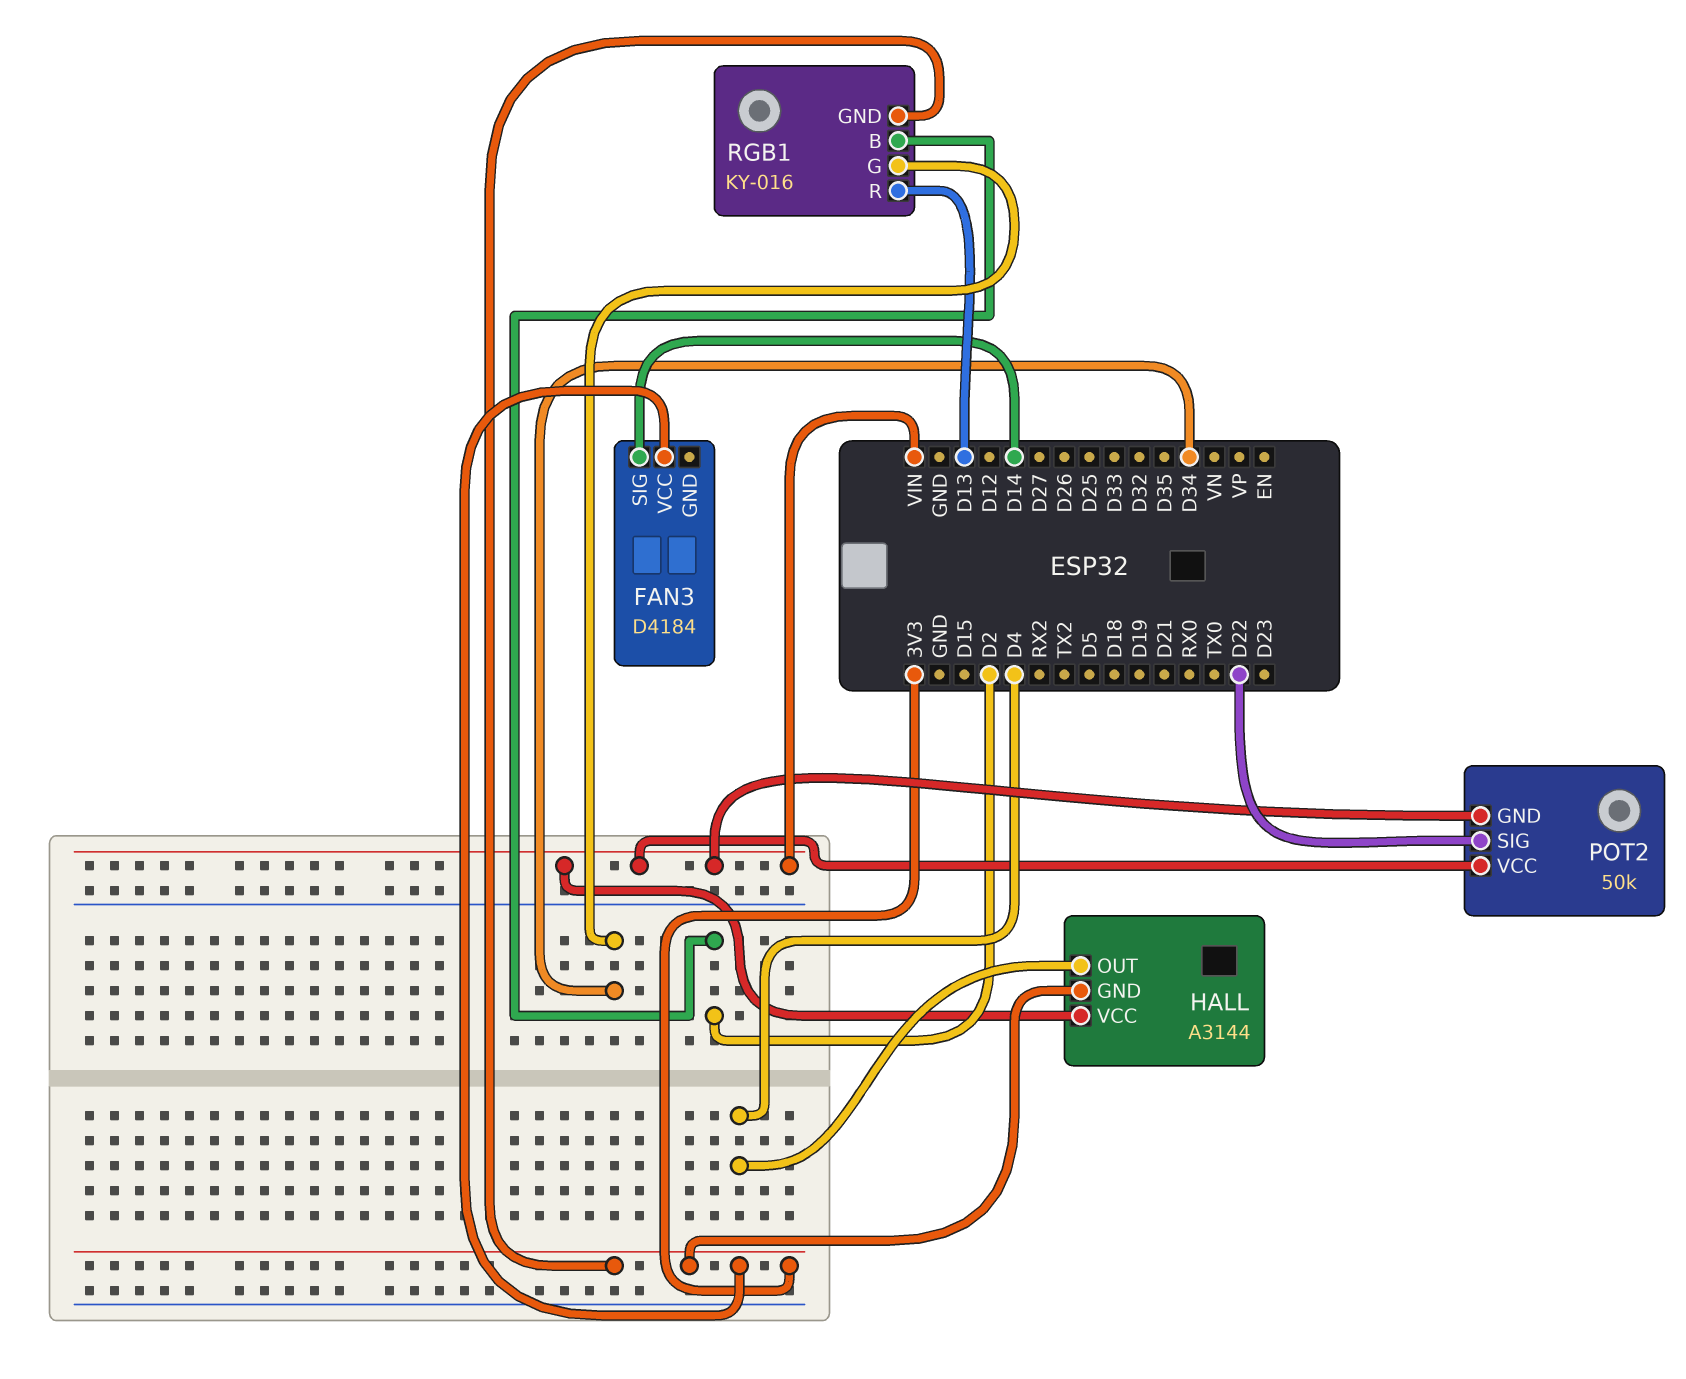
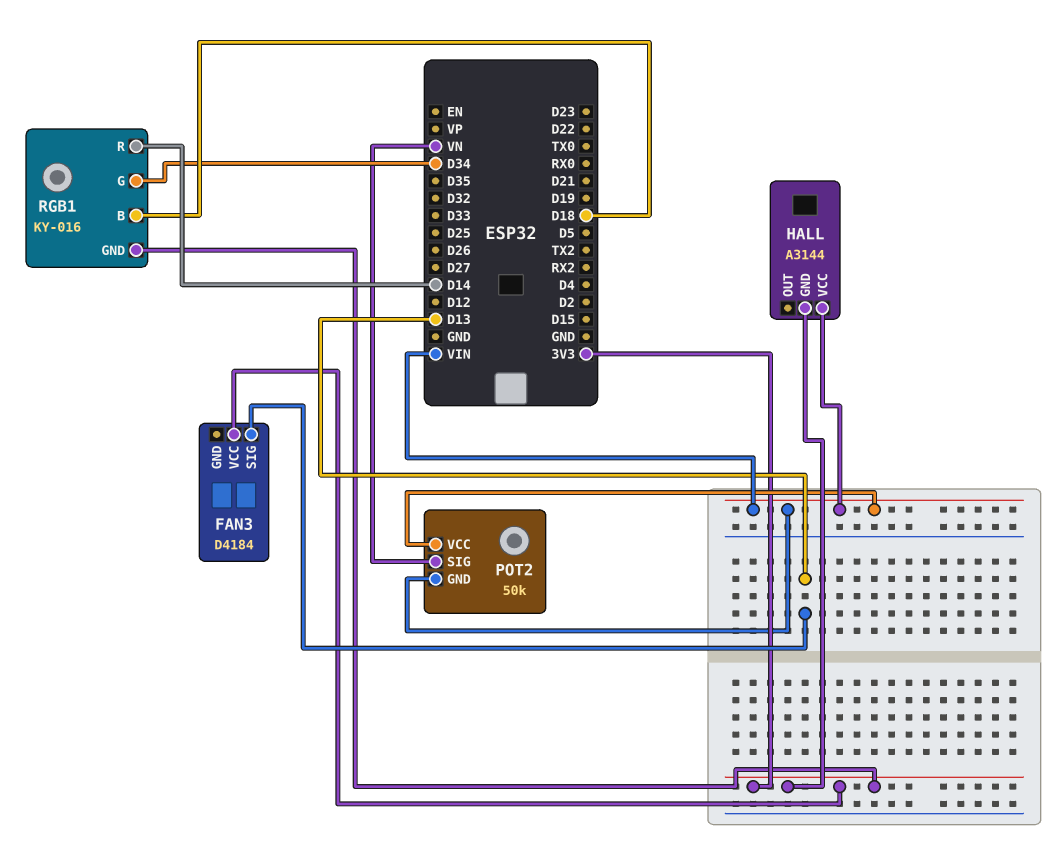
FAN3 pin SIG: D14 -> D13
HALL pin OUT: D4 -> none
POT2 pin SIG: D22 -> VN
RGB1 pin B: D2 -> D18
RGB1 pin R: D13 -> D14

